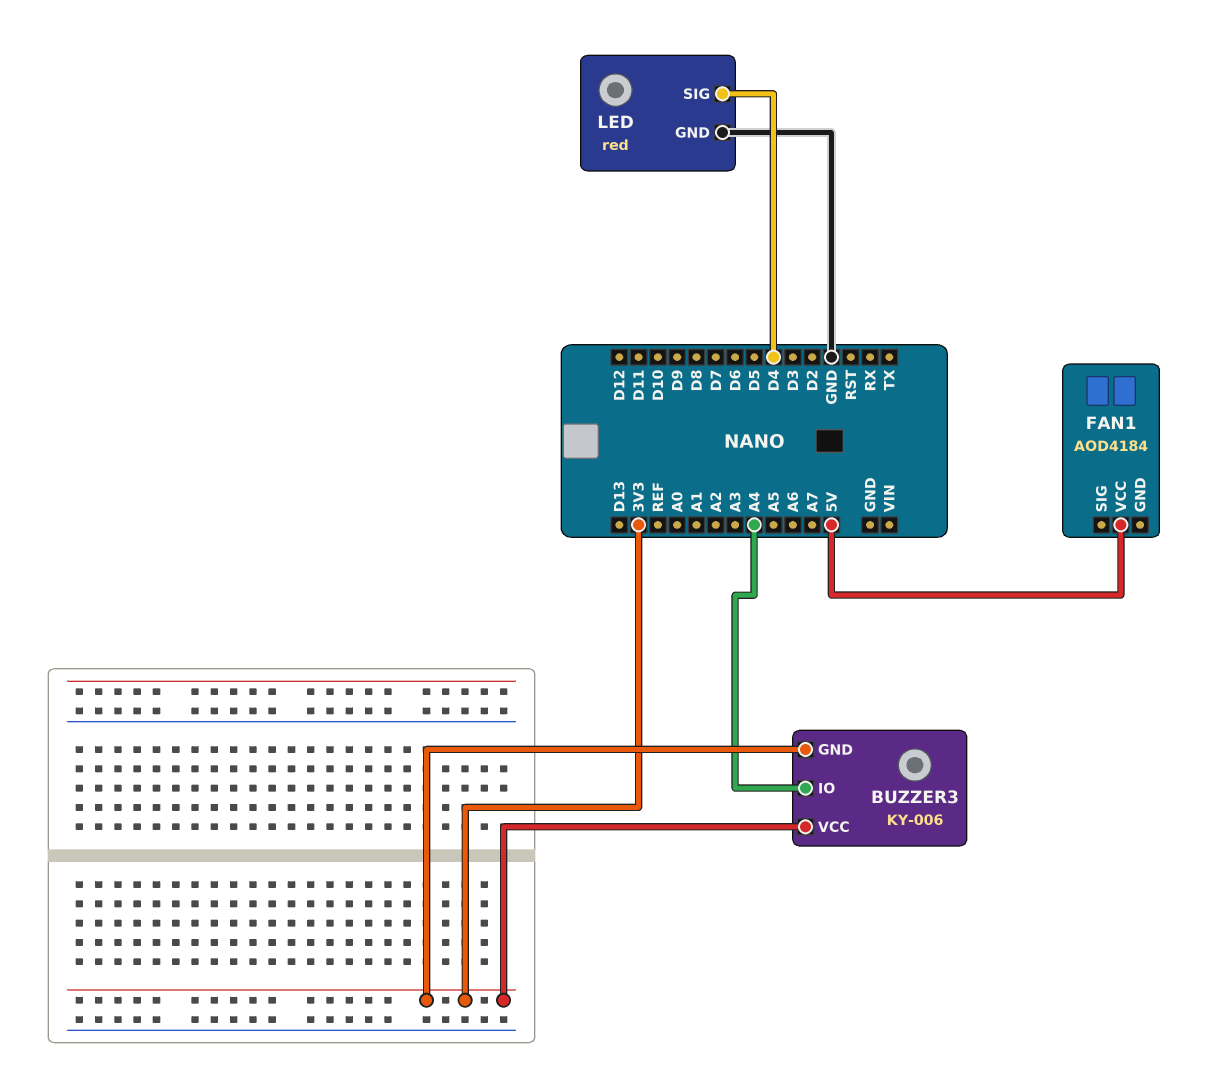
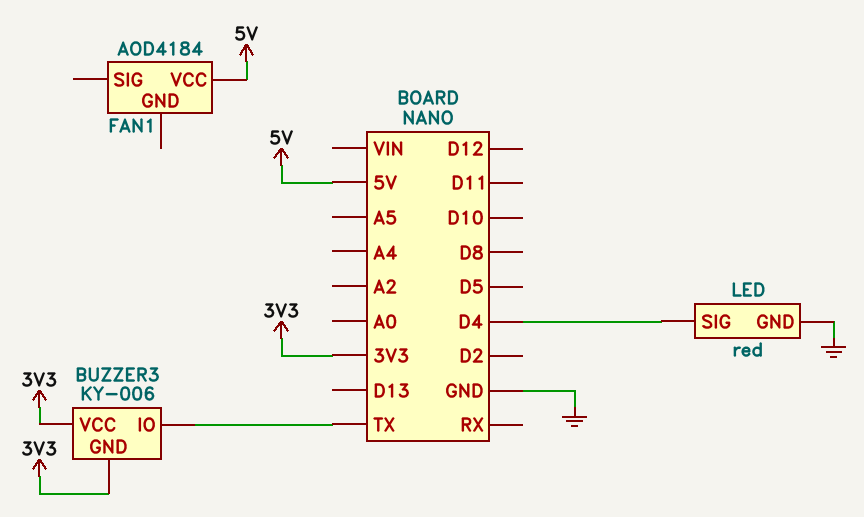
BUZZER3 pin IO: A4 -> TX

